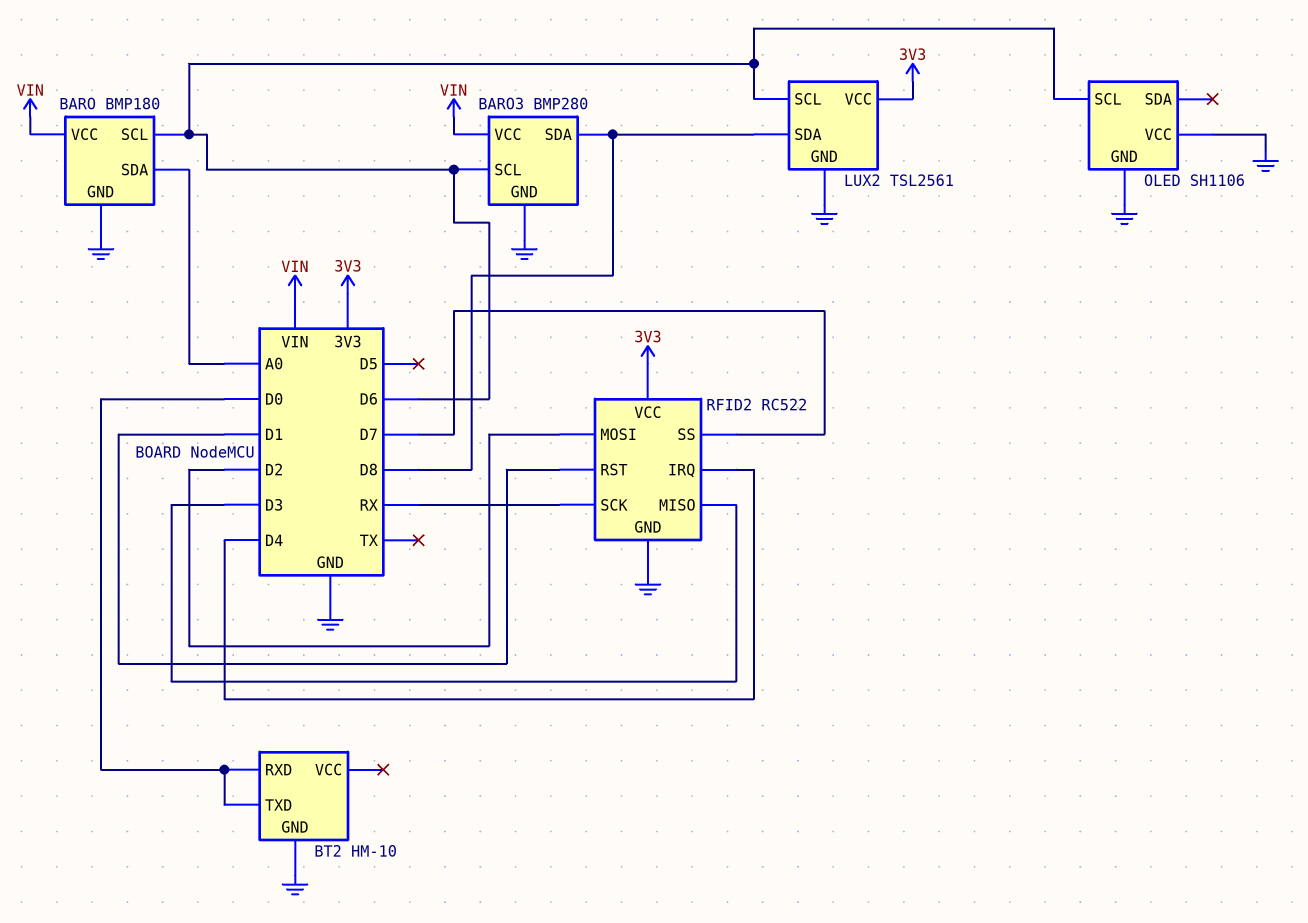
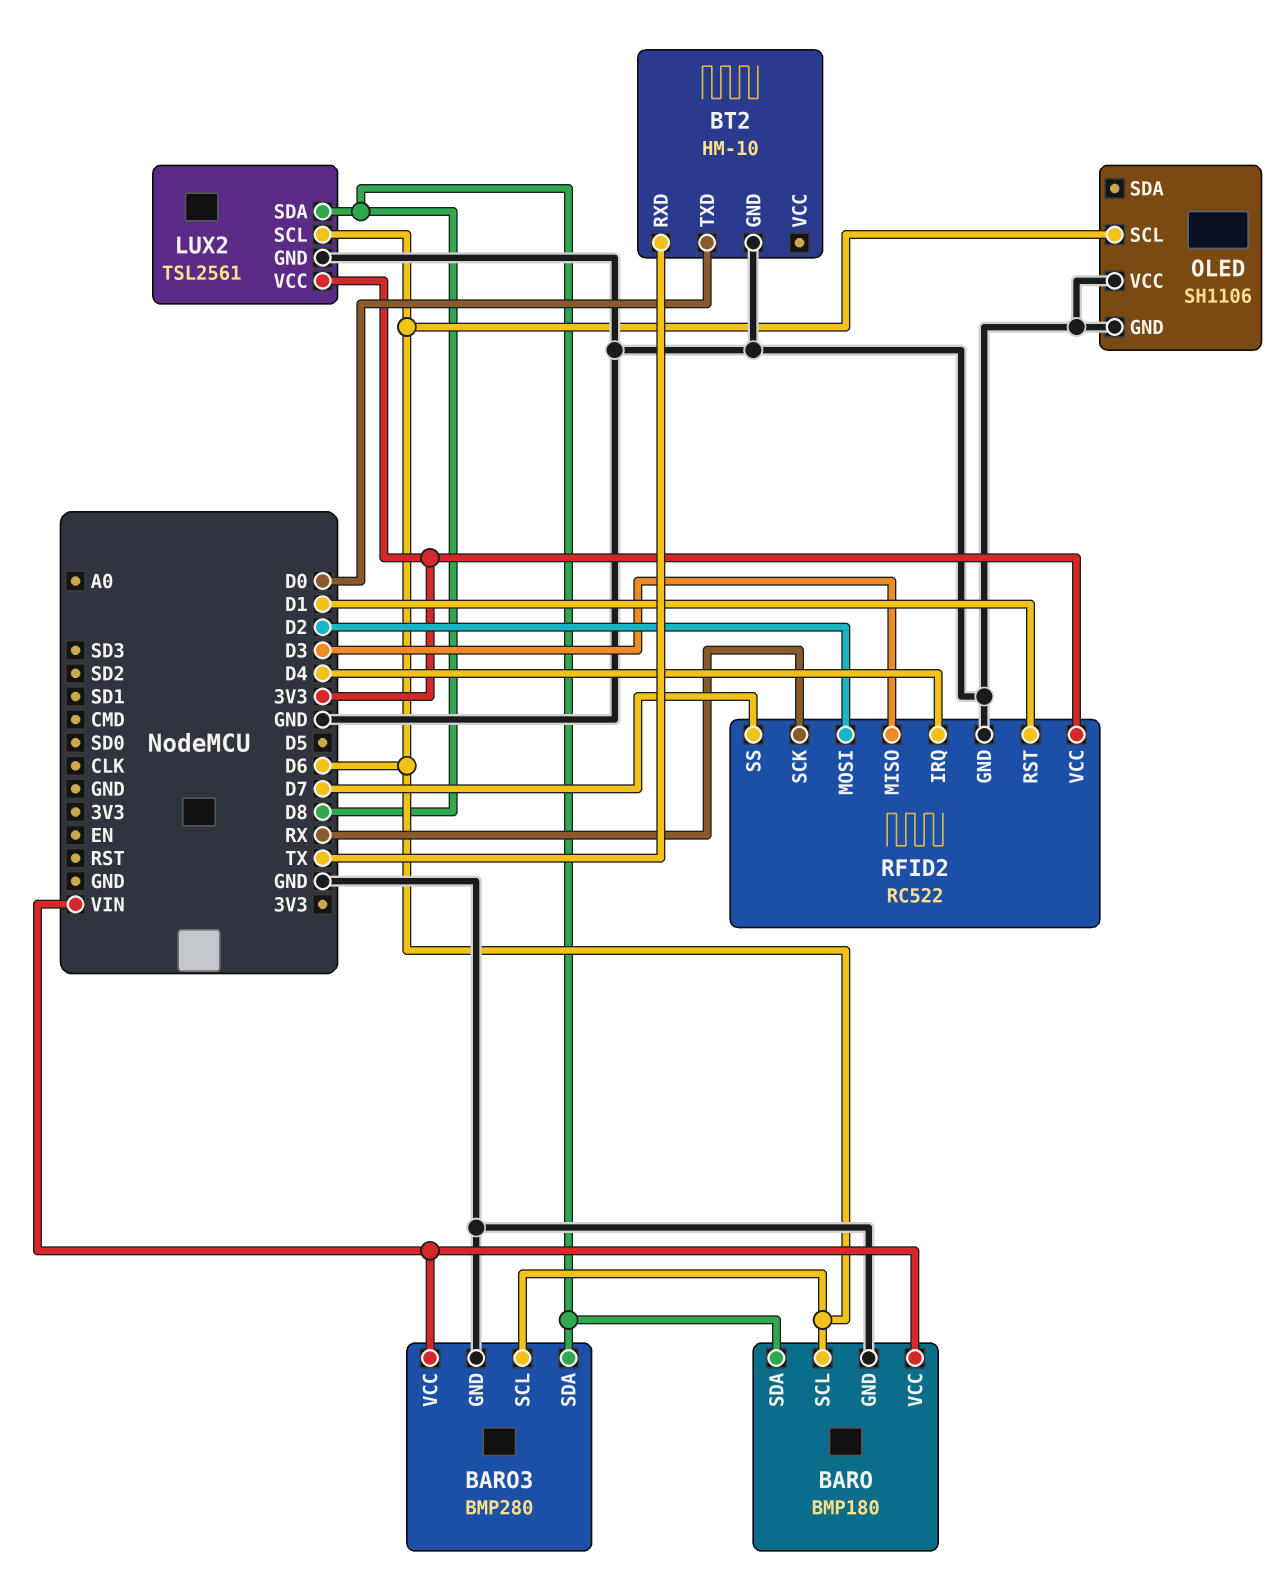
BARO pin SDA: A0 -> D8
BT2 pin RXD: D0 -> TX

